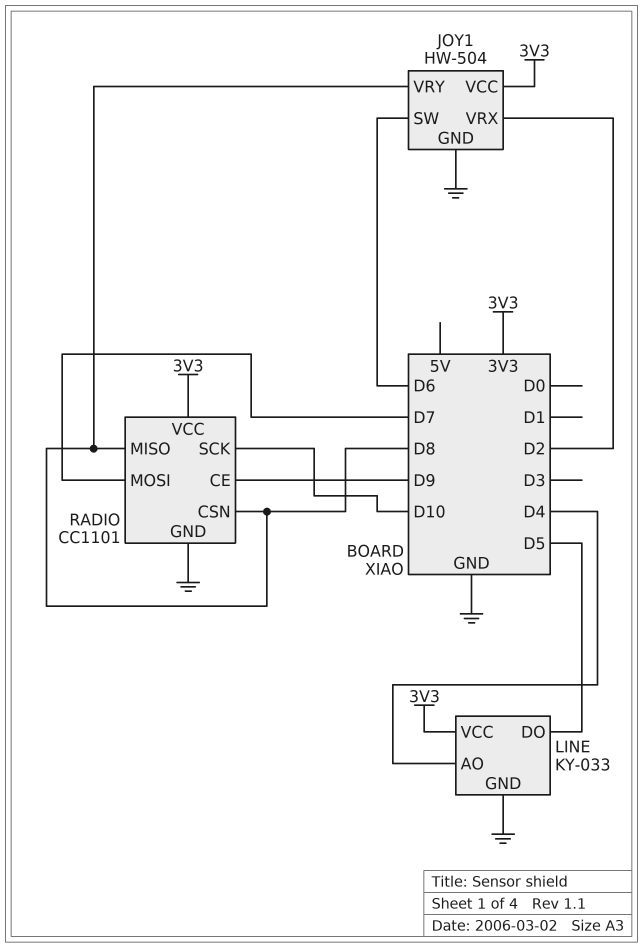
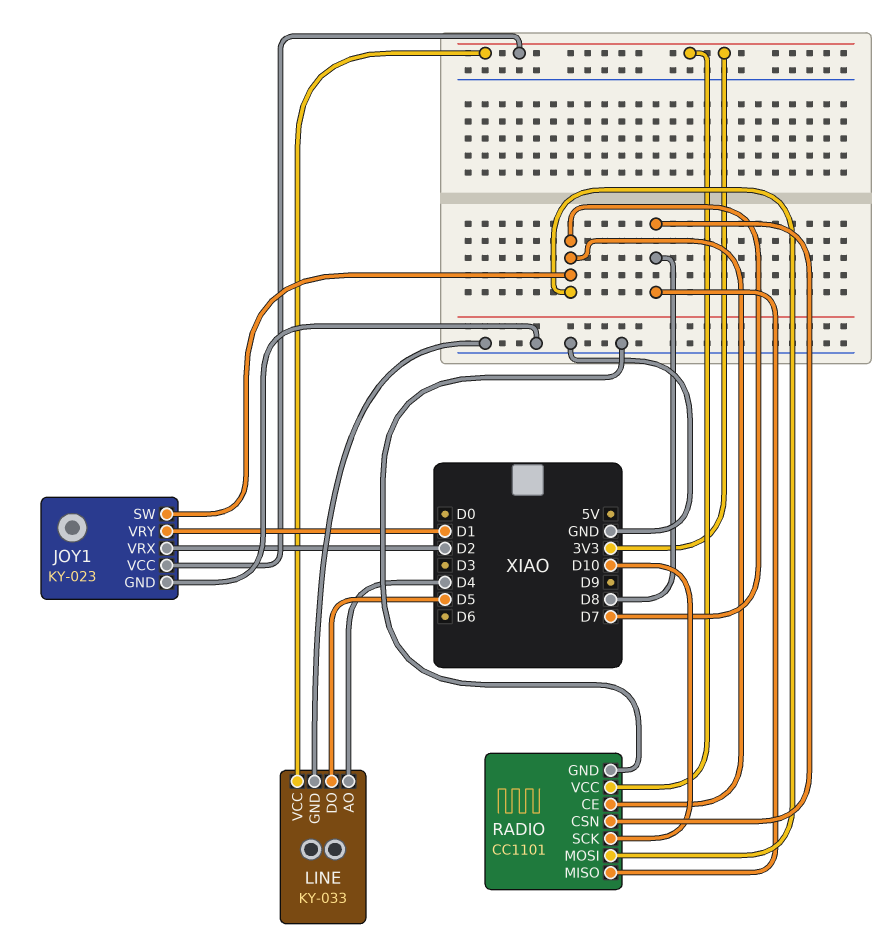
JOY1: HW-504 -> KY-023
JOY1 pin SW: D6 -> D7
JOY1 pin VRY: D8 -> D1
RADIO pin CE: D9 -> D7

